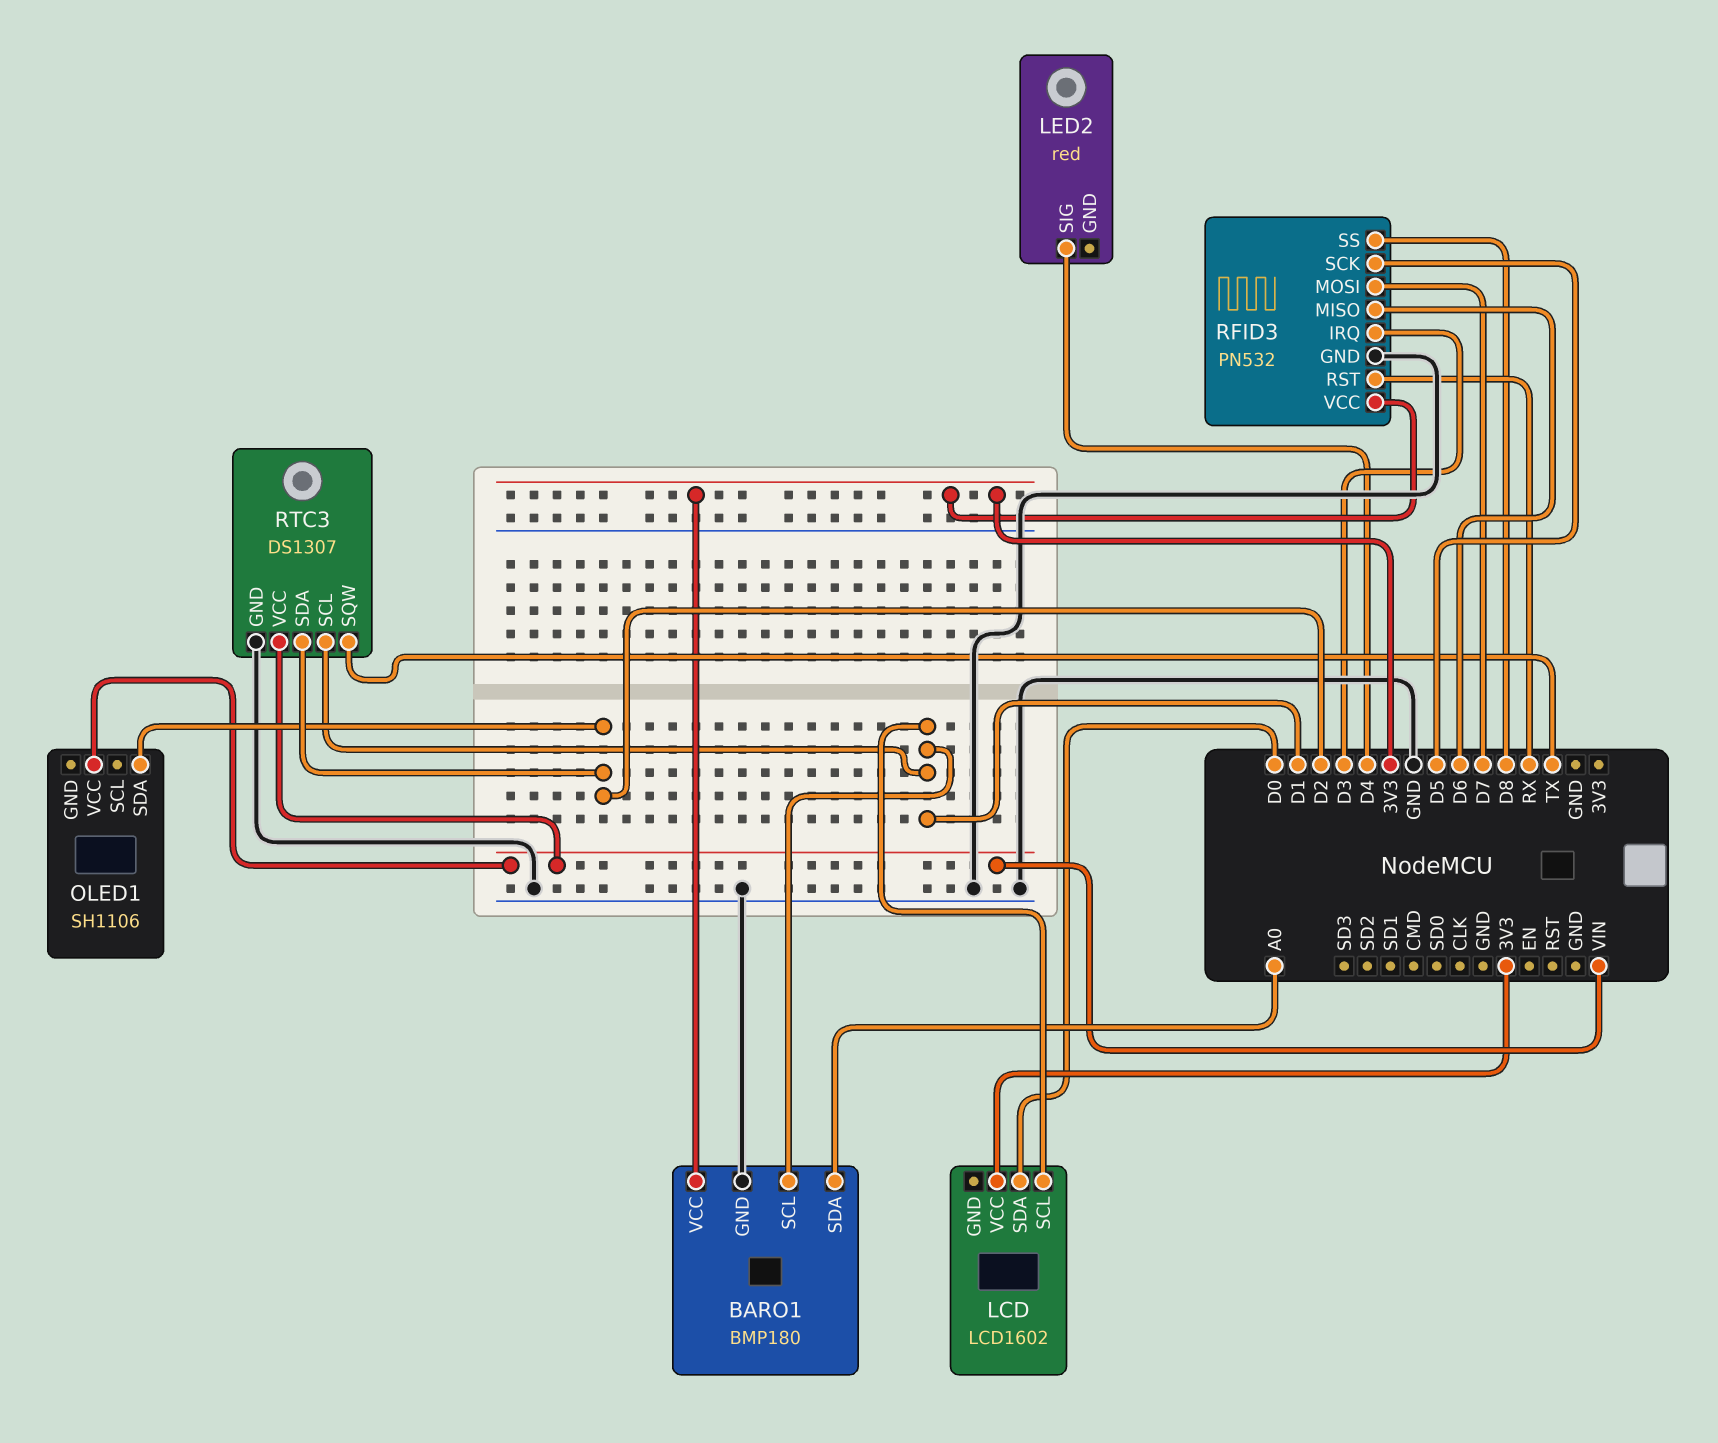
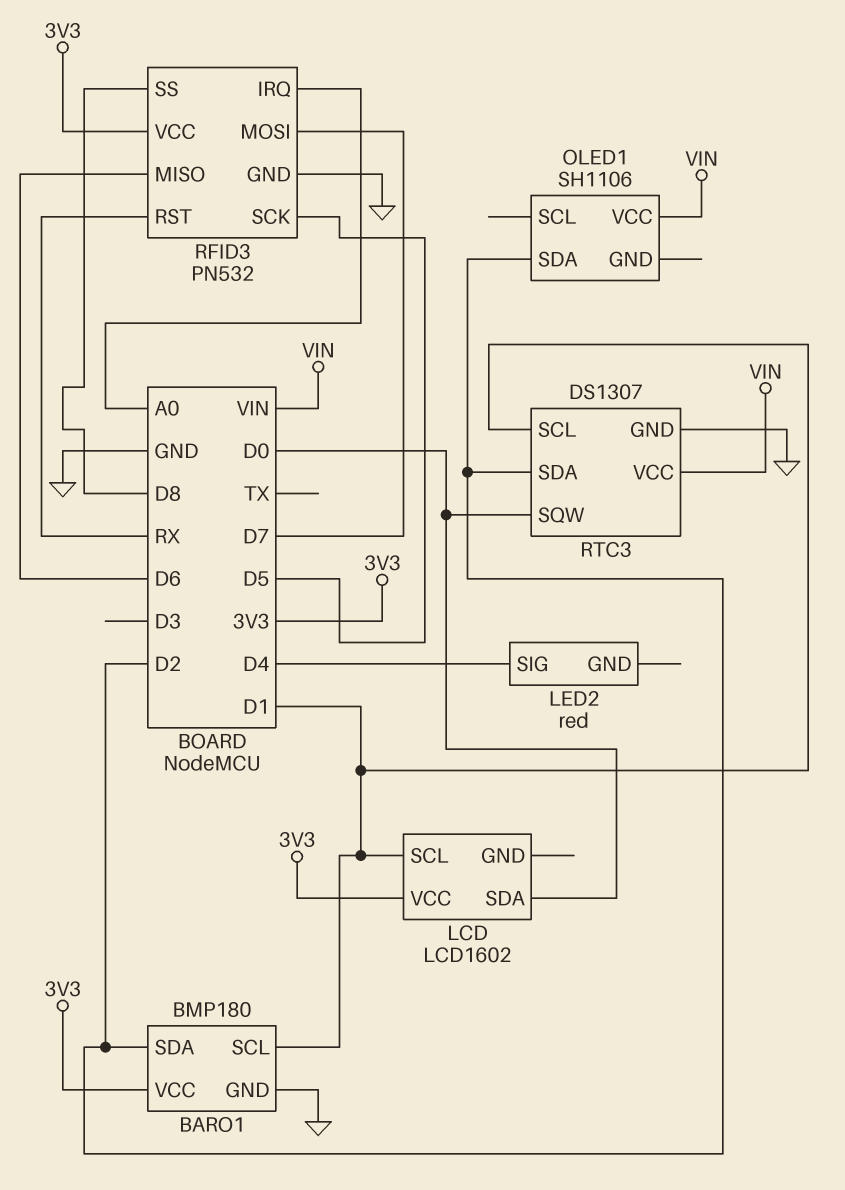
BARO1 pin SDA: A0 -> D2
RFID3 pin IRQ: D3 -> A0
RTC3 pin SQW: TX -> D0

